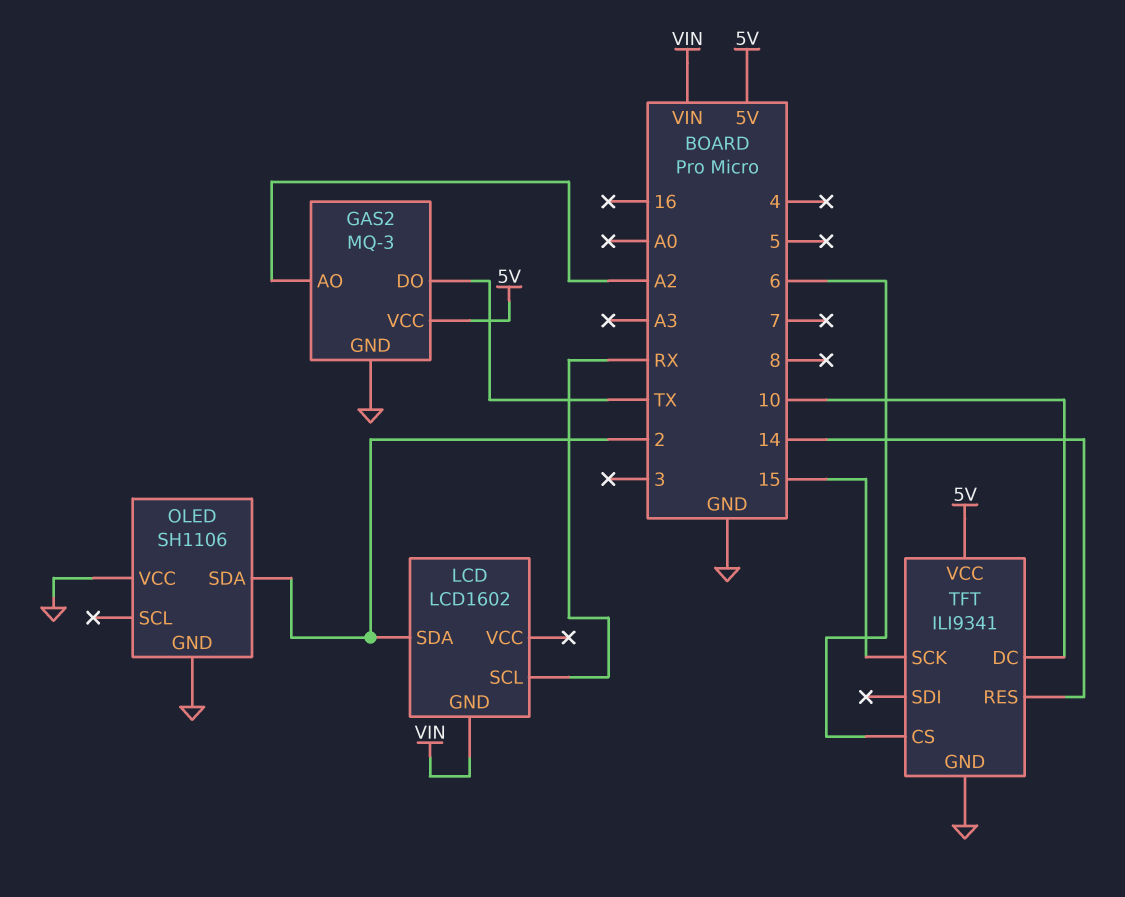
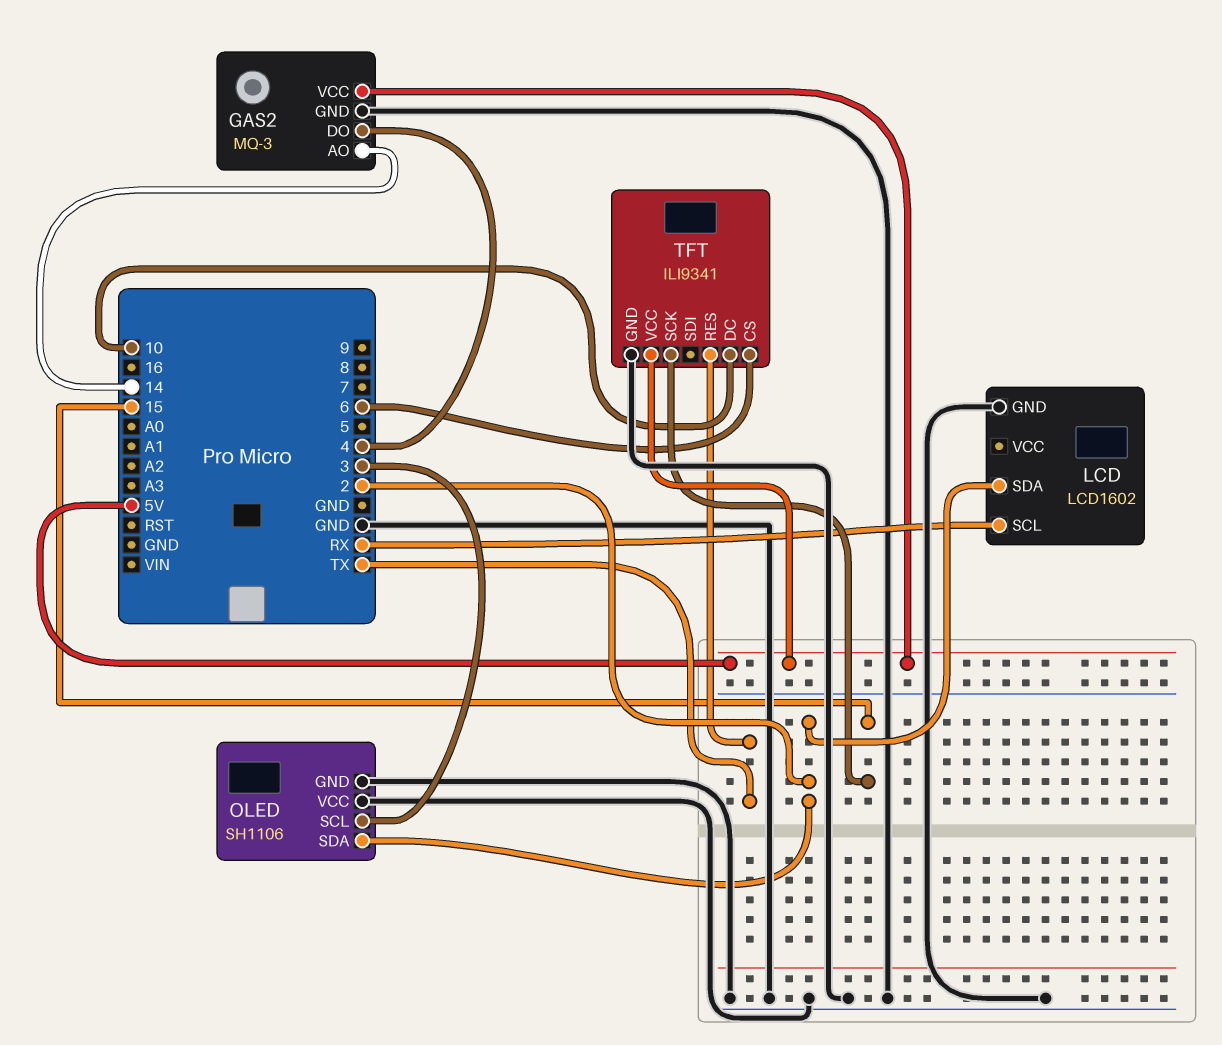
GAS2 pin AO: A2 -> 14
GAS2 pin DO: TX -> 4
LCD pin GND: VIN -> GND
OLED pin SCL: none -> 3
TFT pin RES: 14 -> TX

